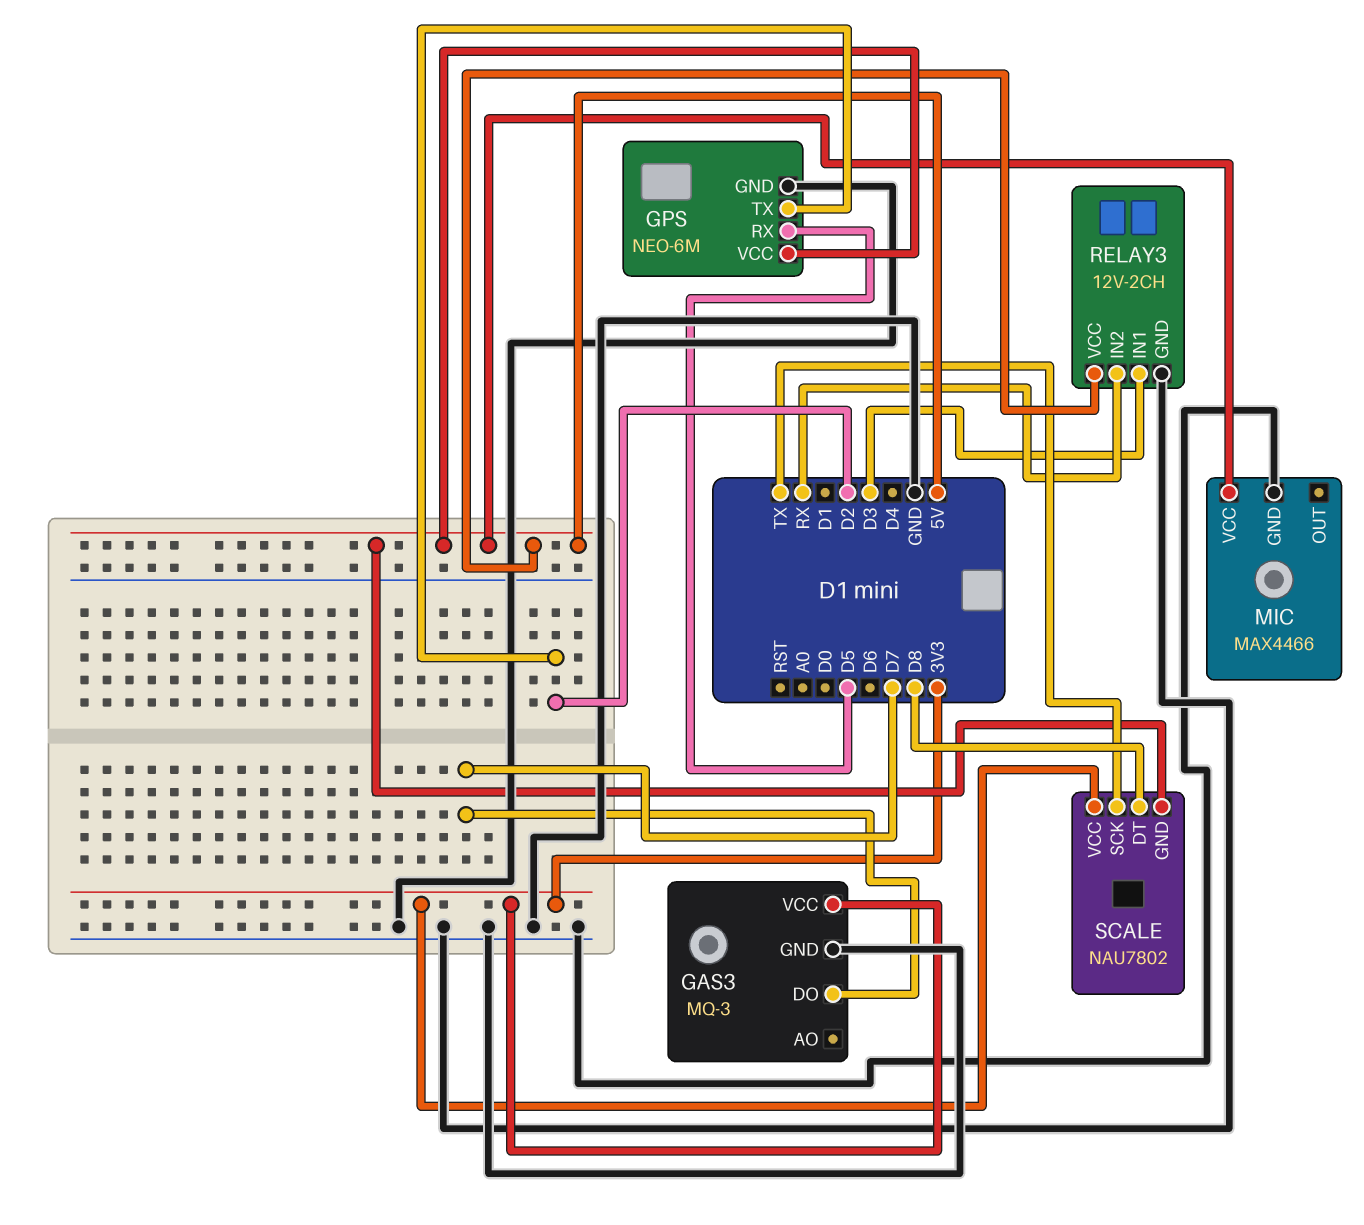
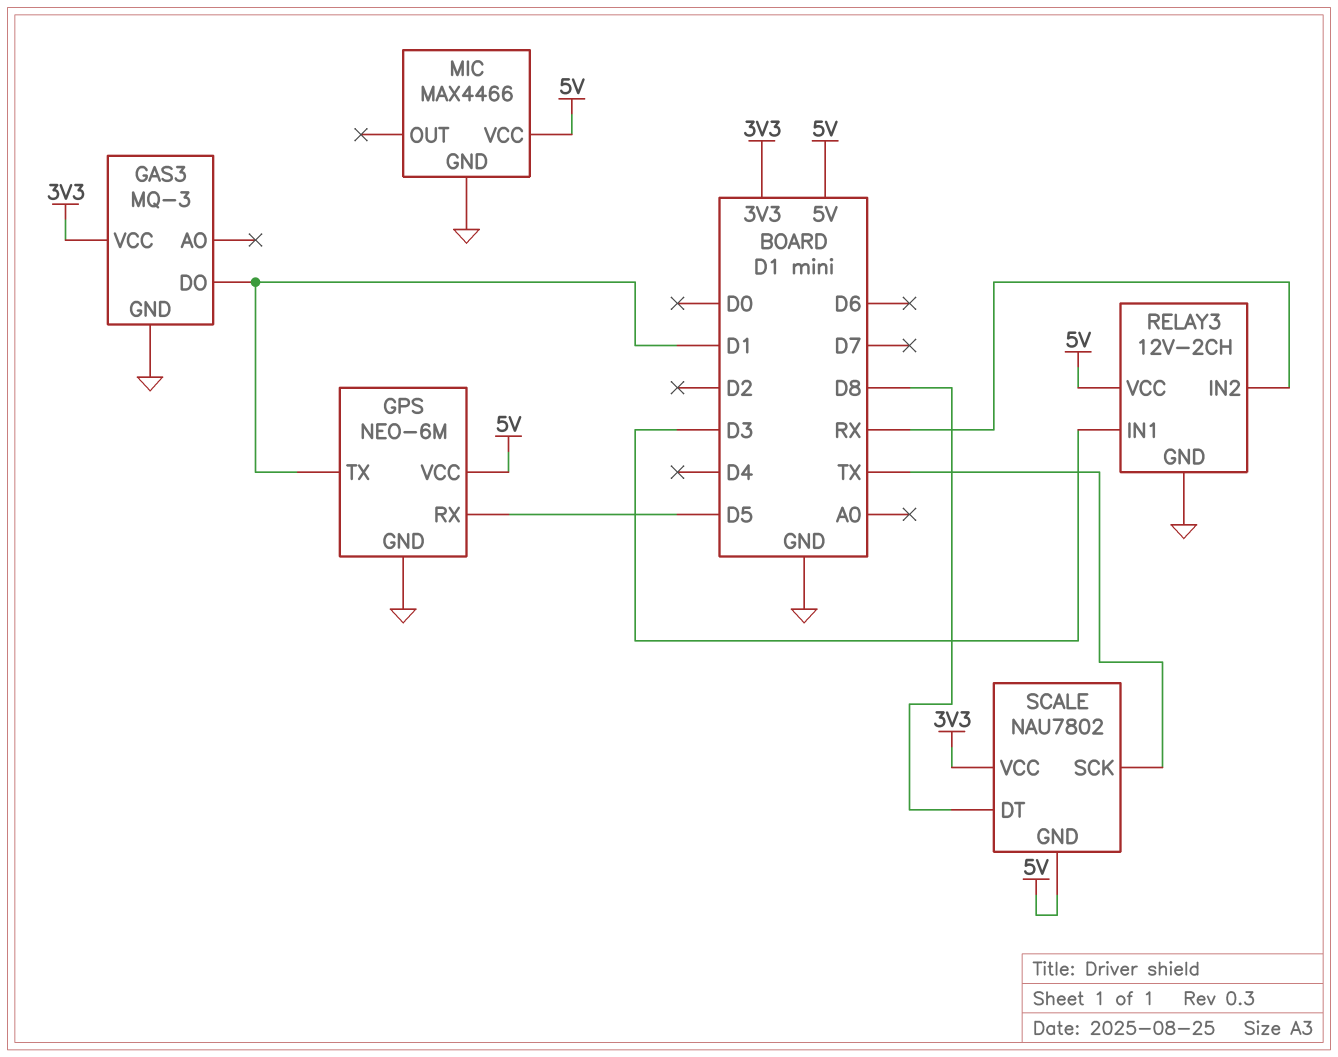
GAS3 pin DO: D7 -> D1
GPS pin TX: D2 -> D1

